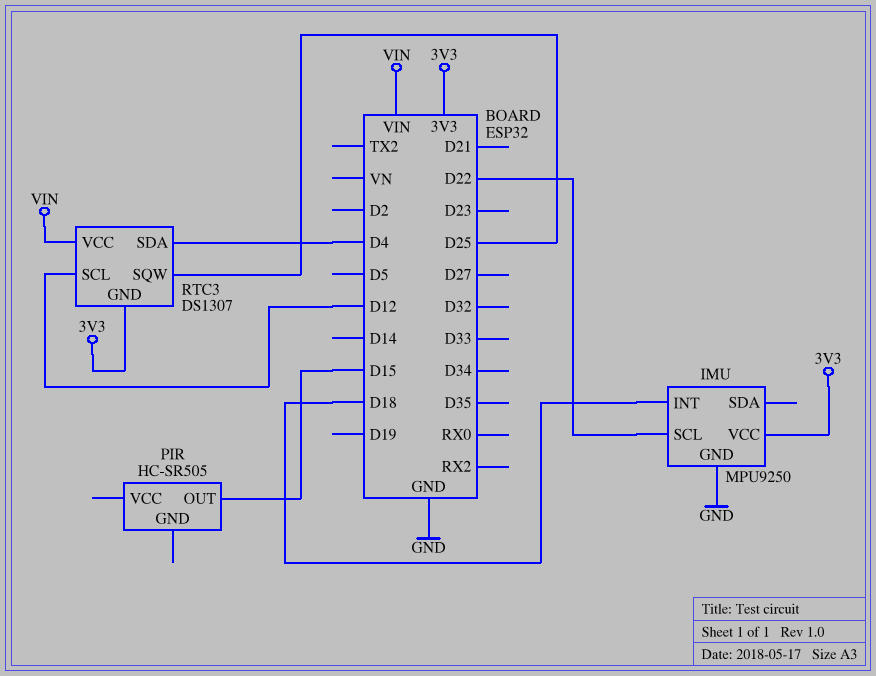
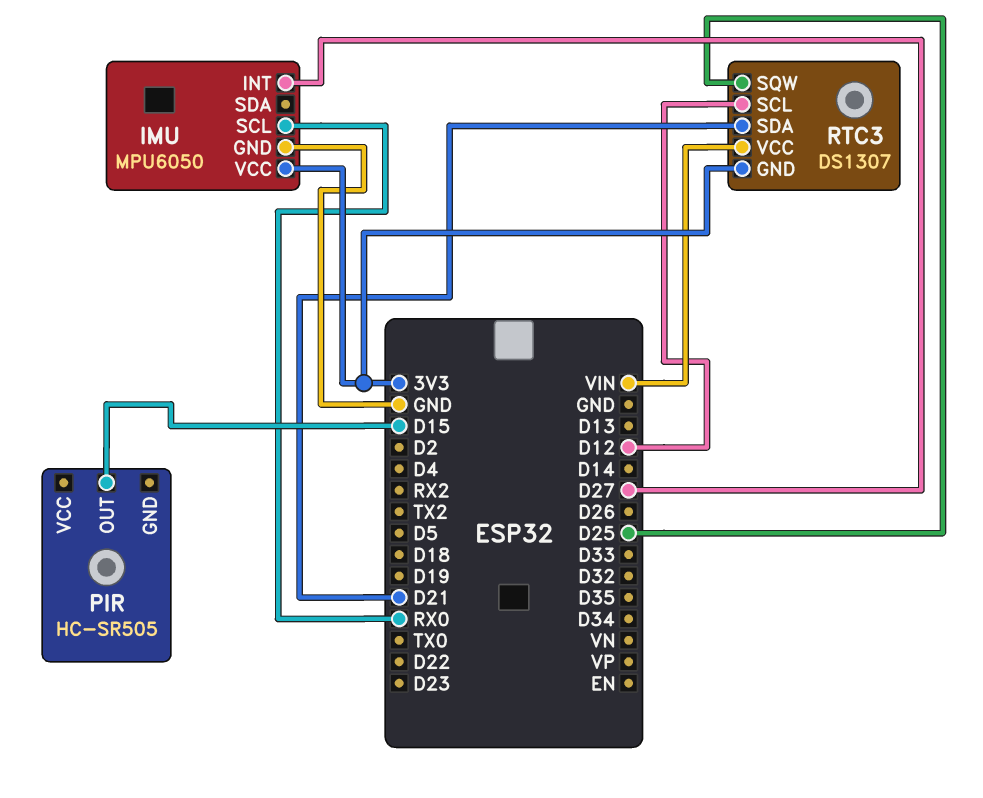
IMU: MPU9250 -> MPU6050
IMU pin INT: D18 -> D27
IMU pin SCL: D22 -> RX0
RTC3 pin SDA: D4 -> D21

